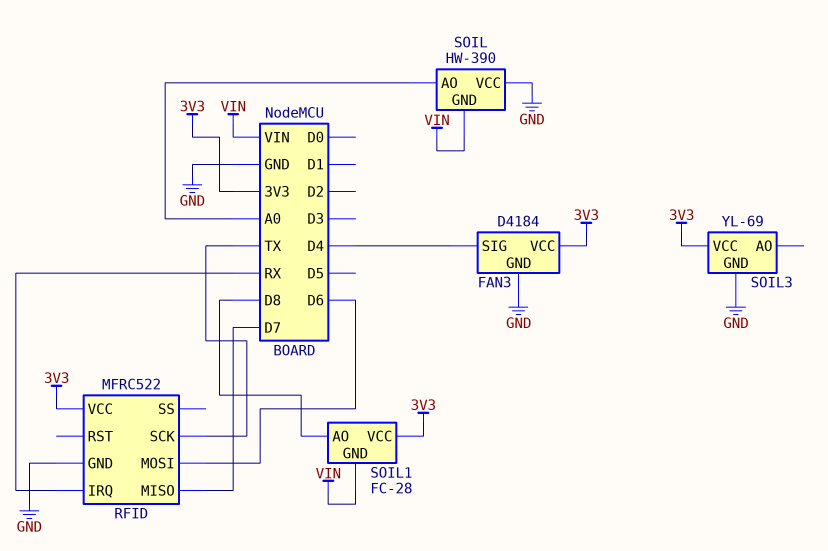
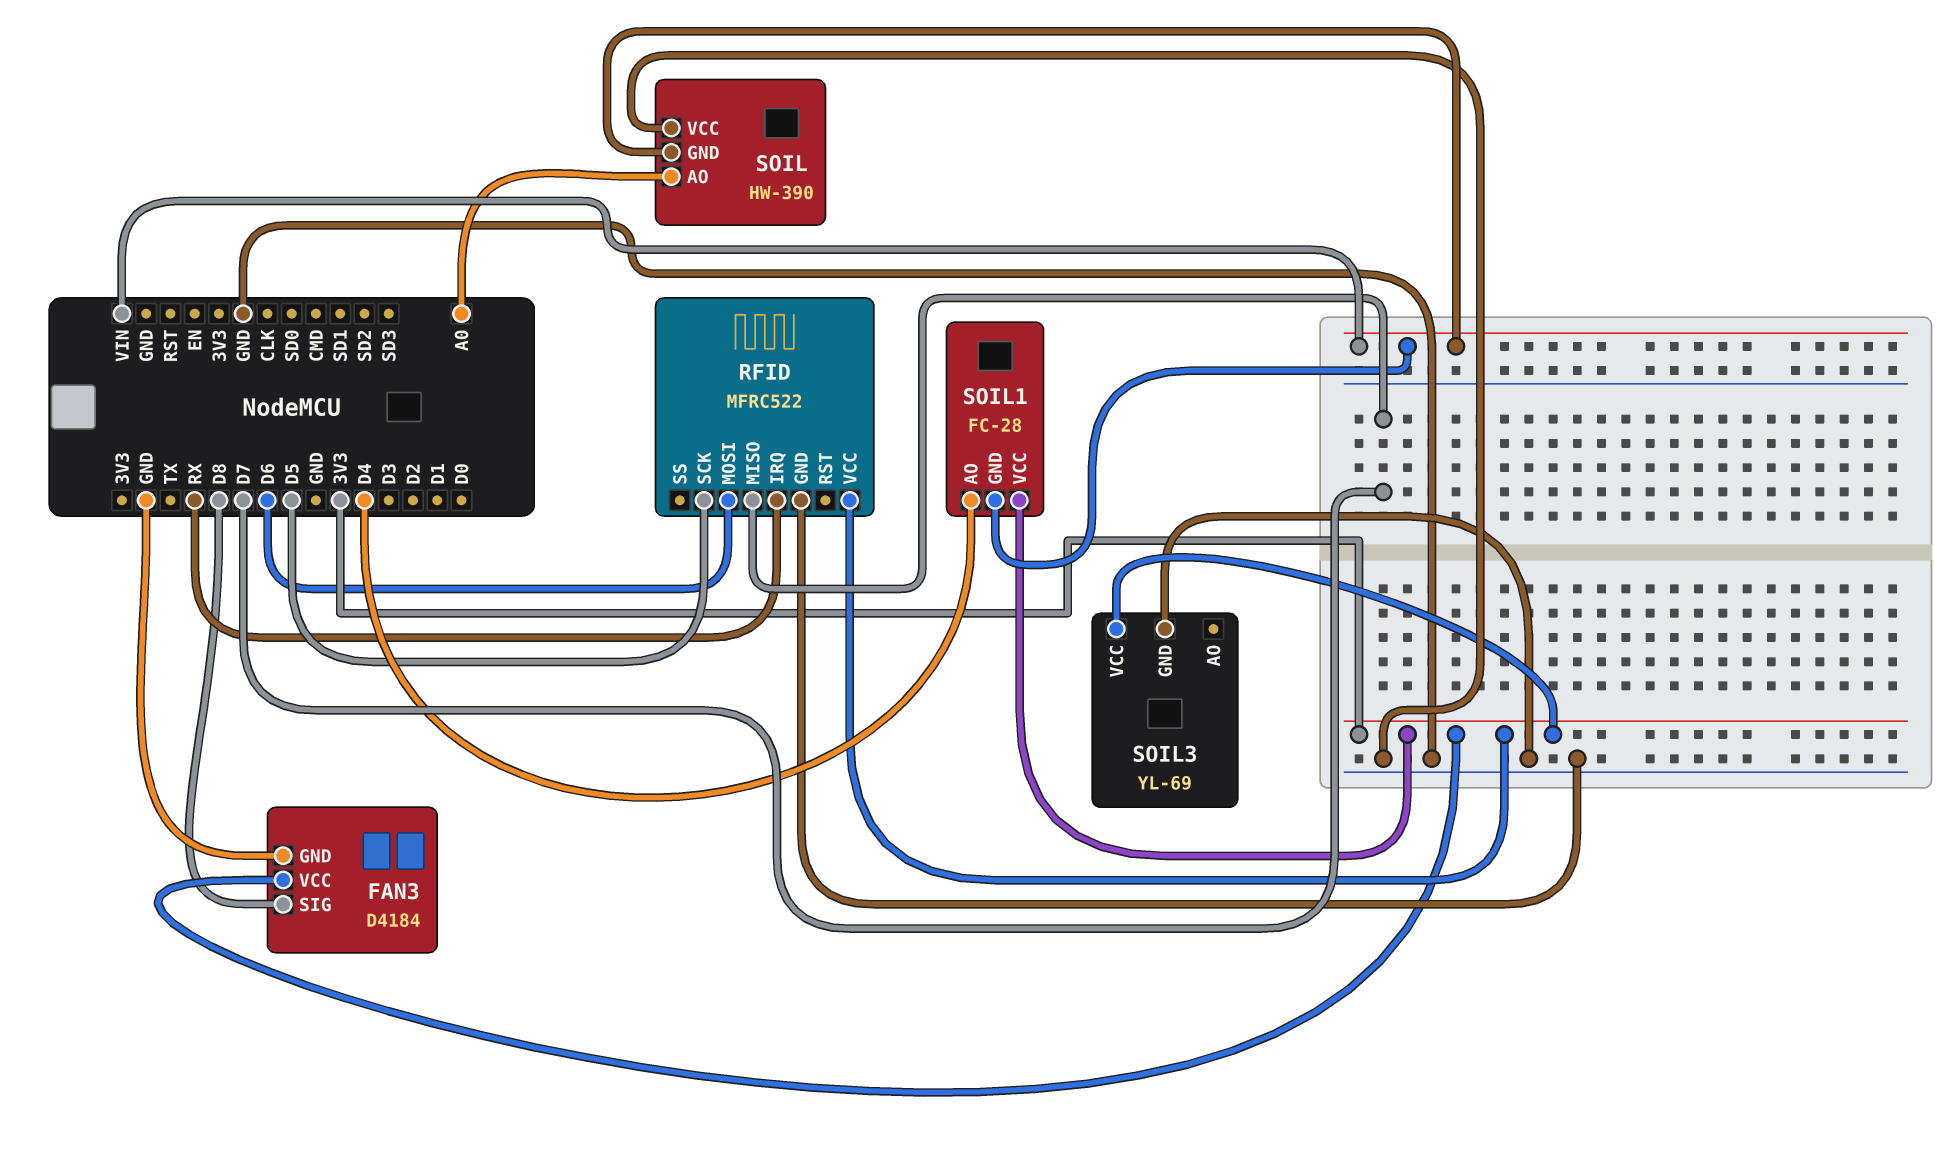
FAN3 pin SIG: D4 -> D8
RFID pin SCK: TX -> D5
SOIL1 pin AO: D8 -> D4

